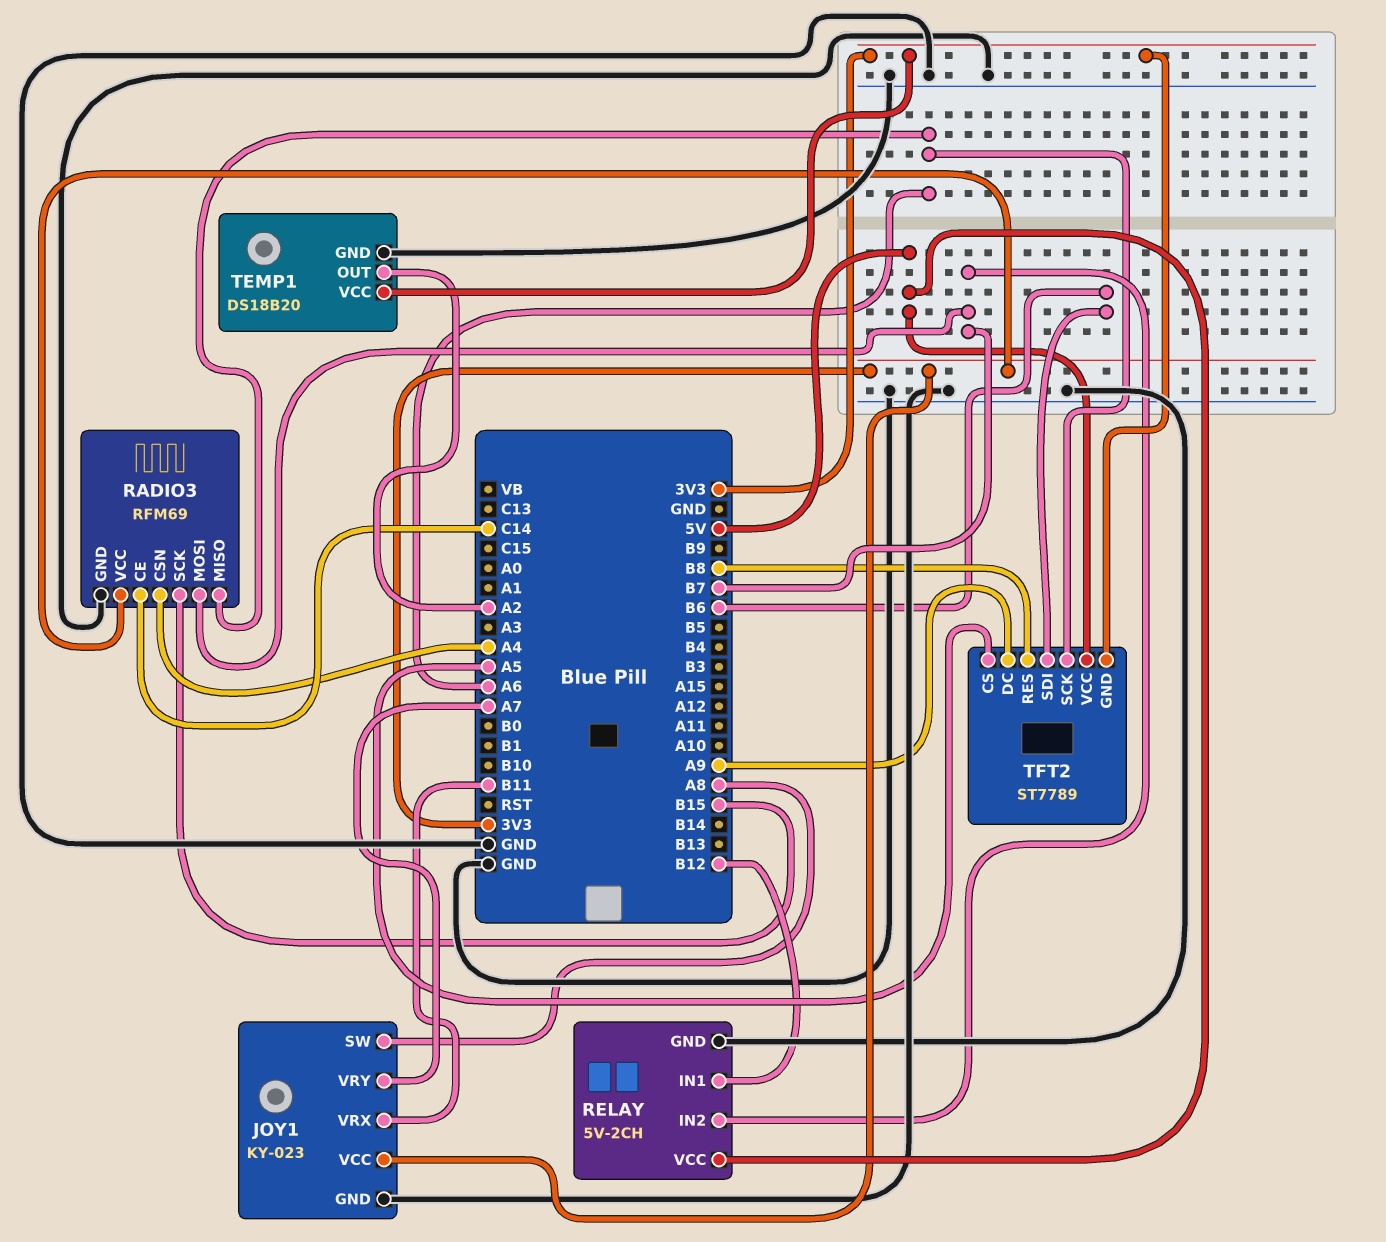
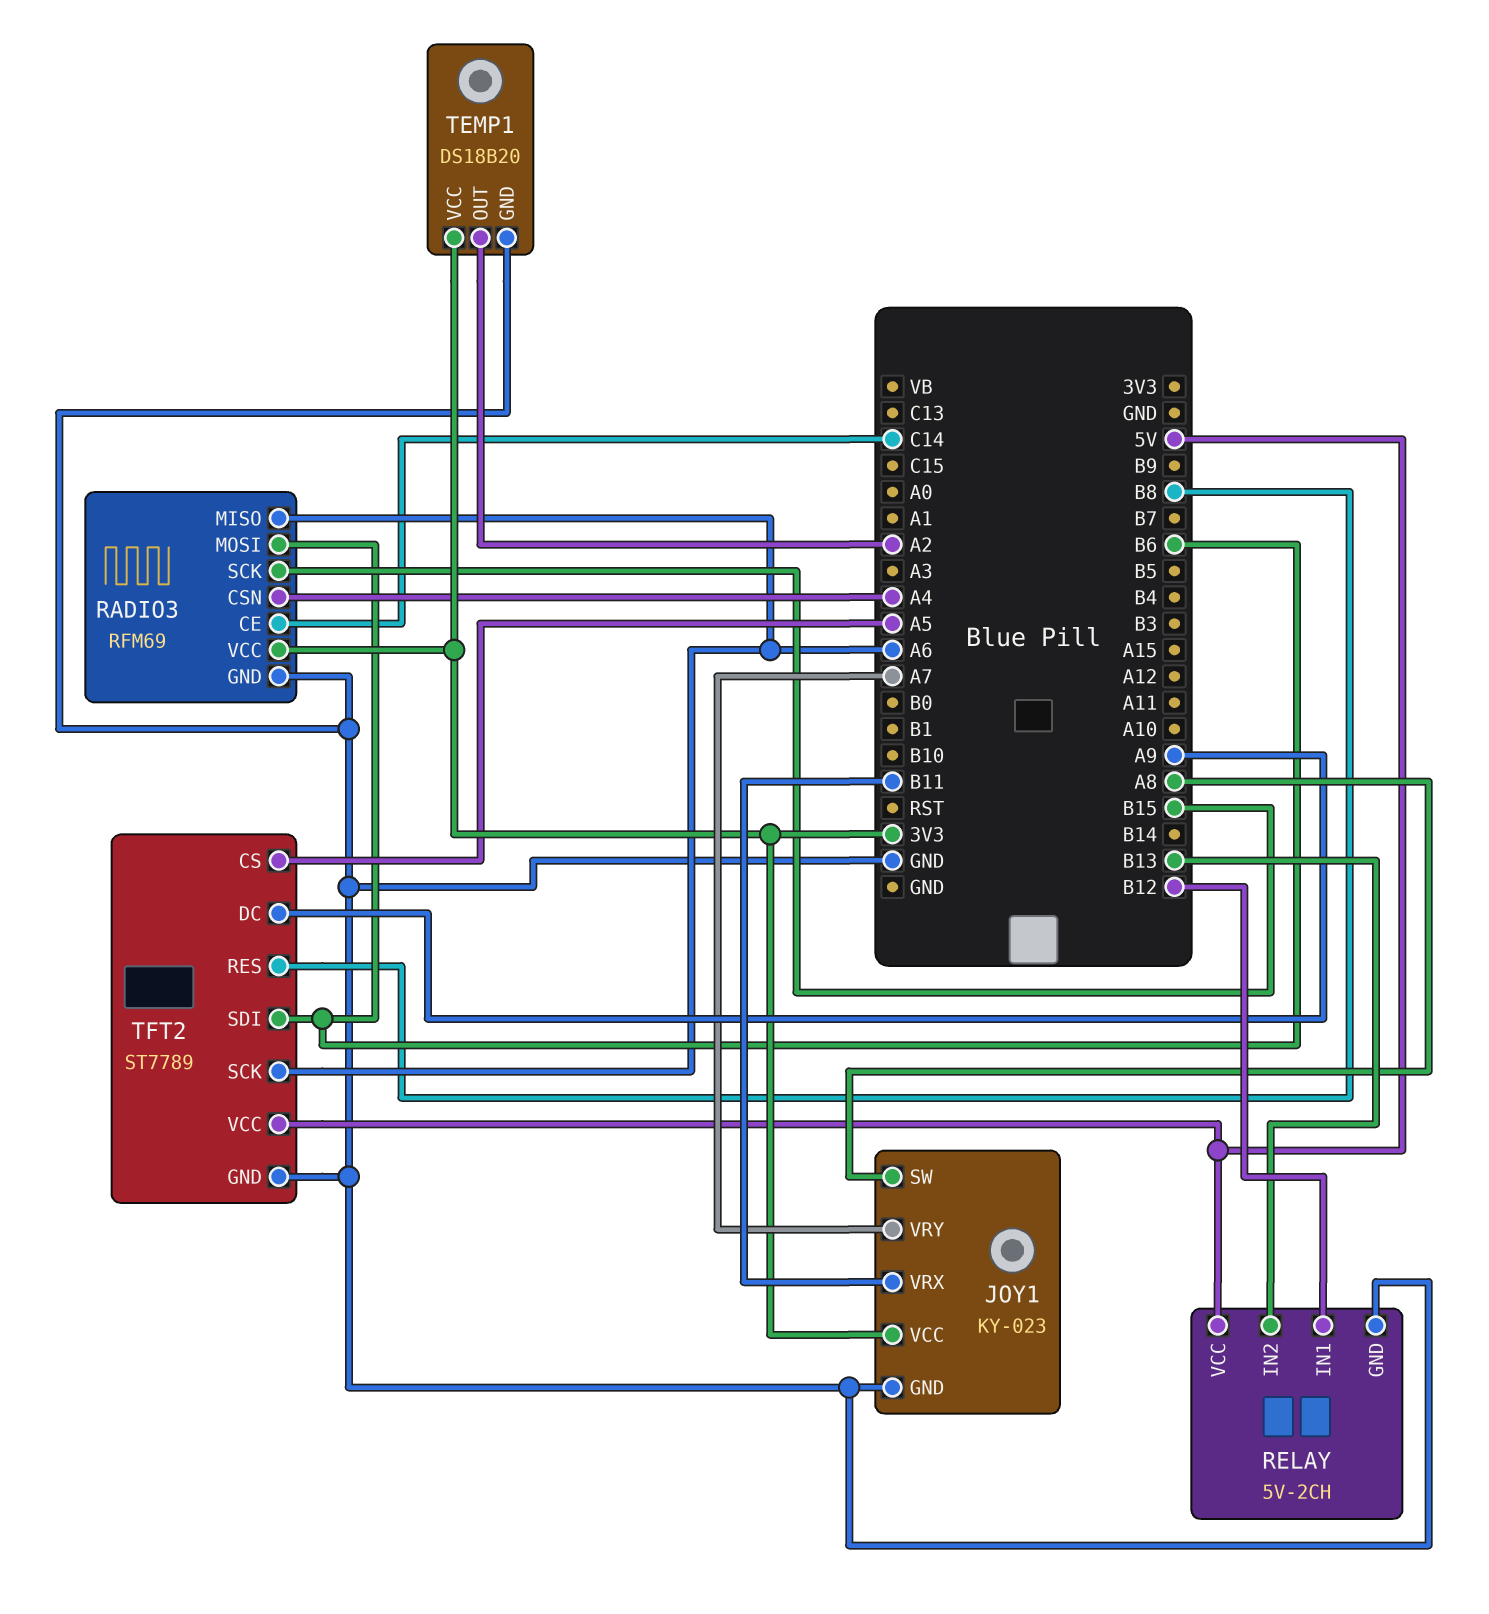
RADIO3 pin MOSI: B7 -> B6
RELAY pin IN2: B7 -> B13
TFT2 pin GND: 3V3 -> GND

